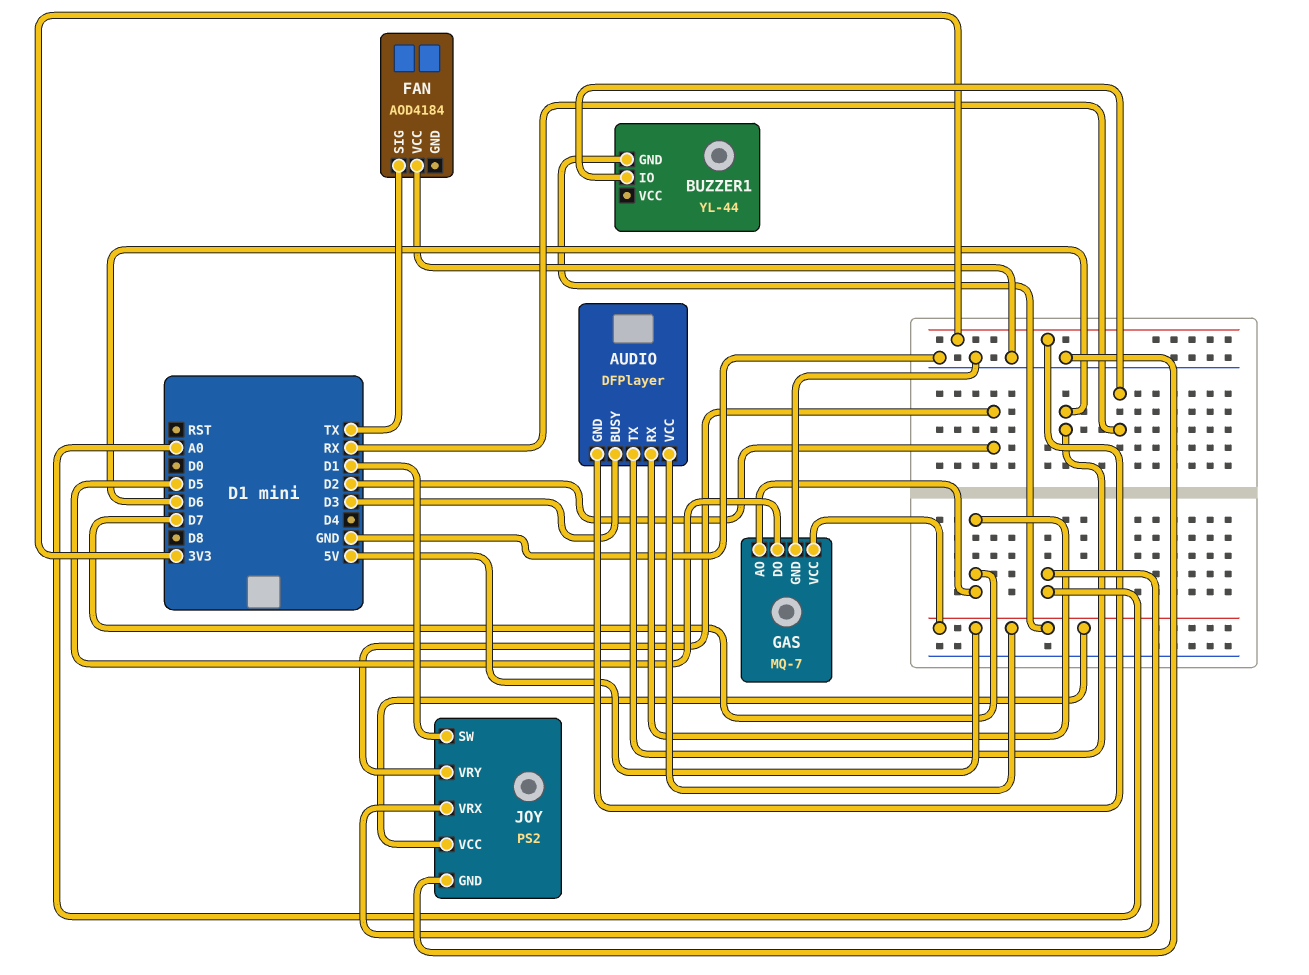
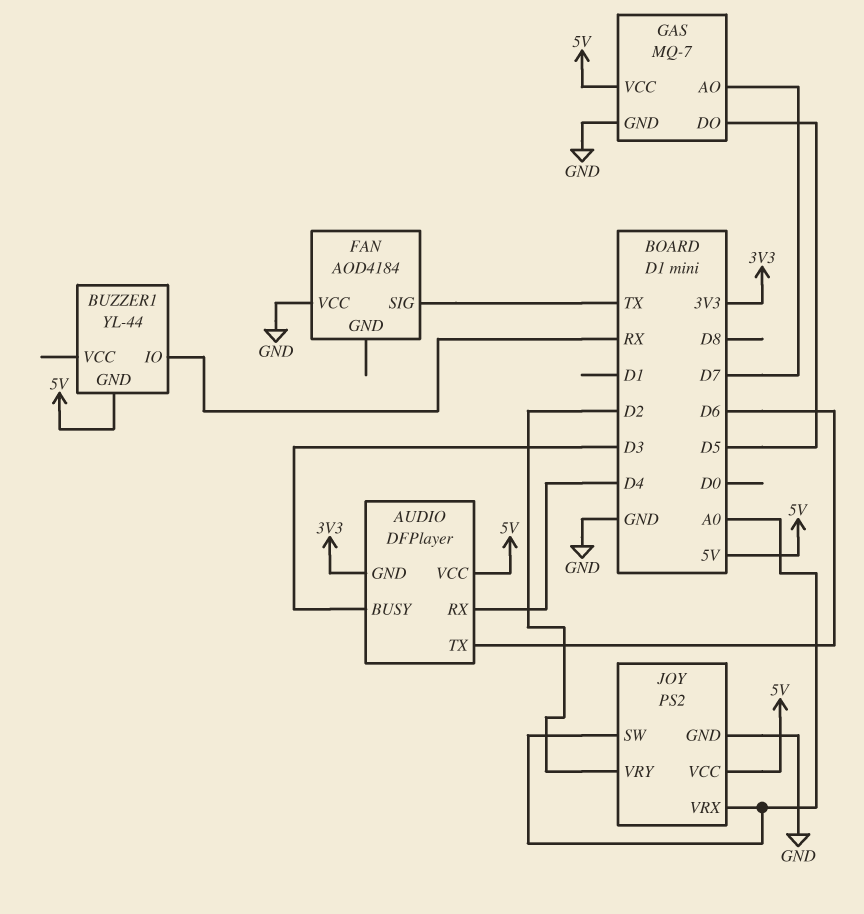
AUDIO pin RX: D7 -> D4
JOY pin SW: D1 -> A0

